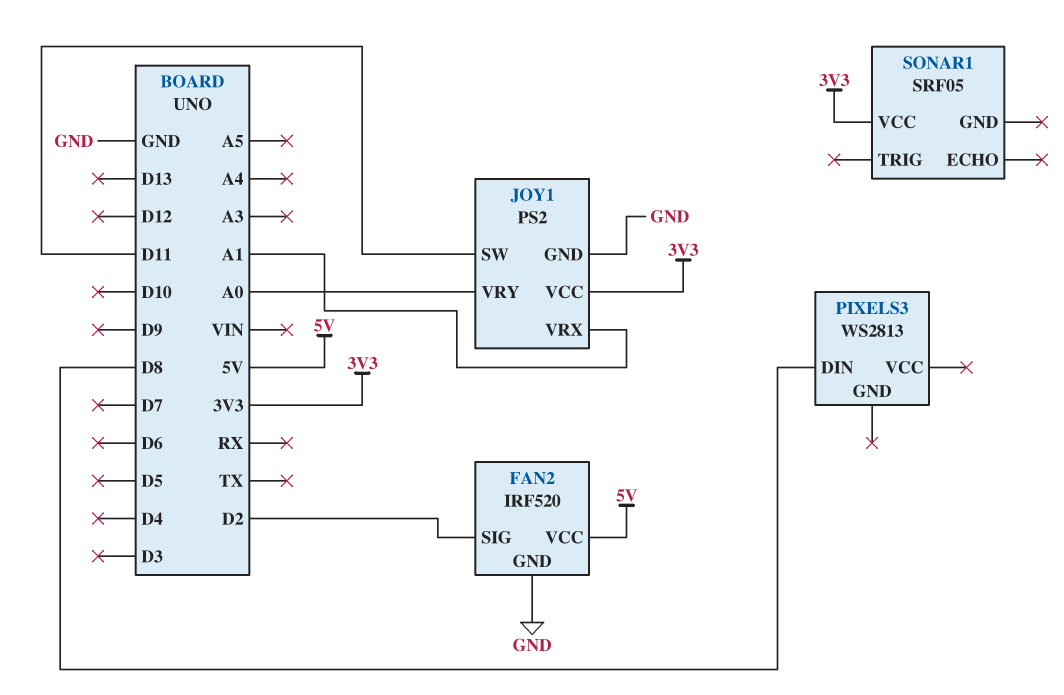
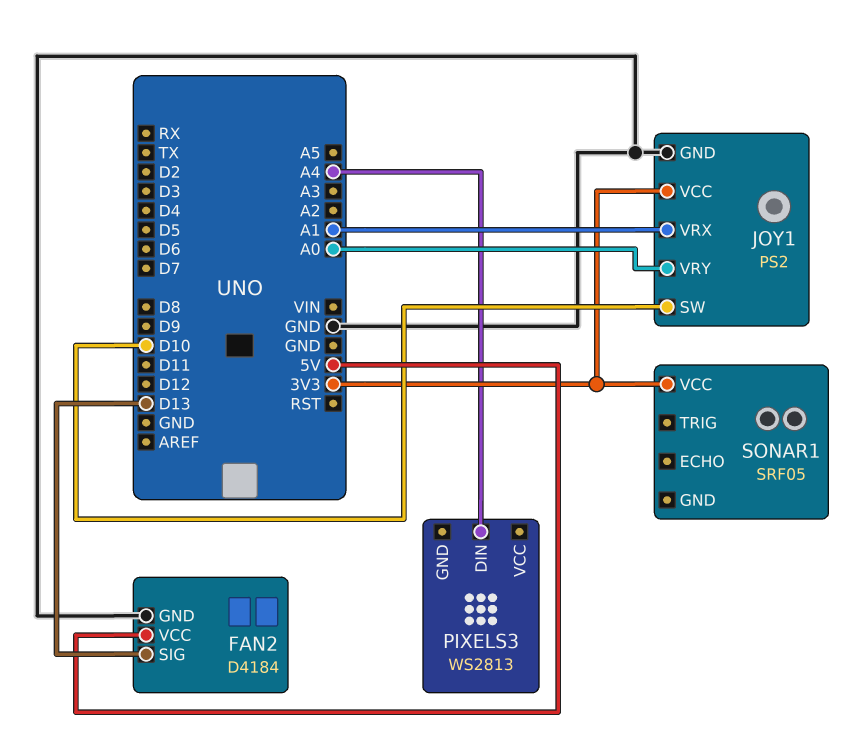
FAN2: IRF520 -> D4184
FAN2 pin SIG: D2 -> D13
JOY1 pin SW: D11 -> D10
PIXELS3 pin DIN: D8 -> A4

